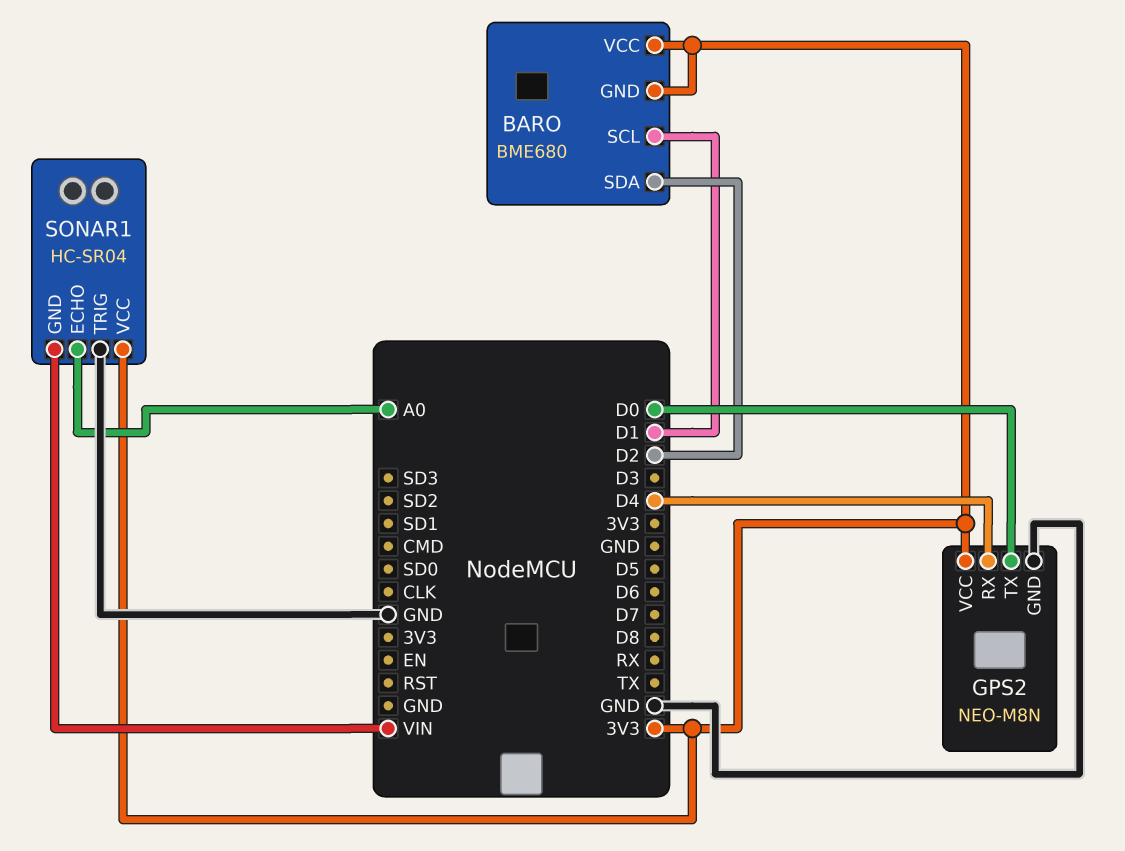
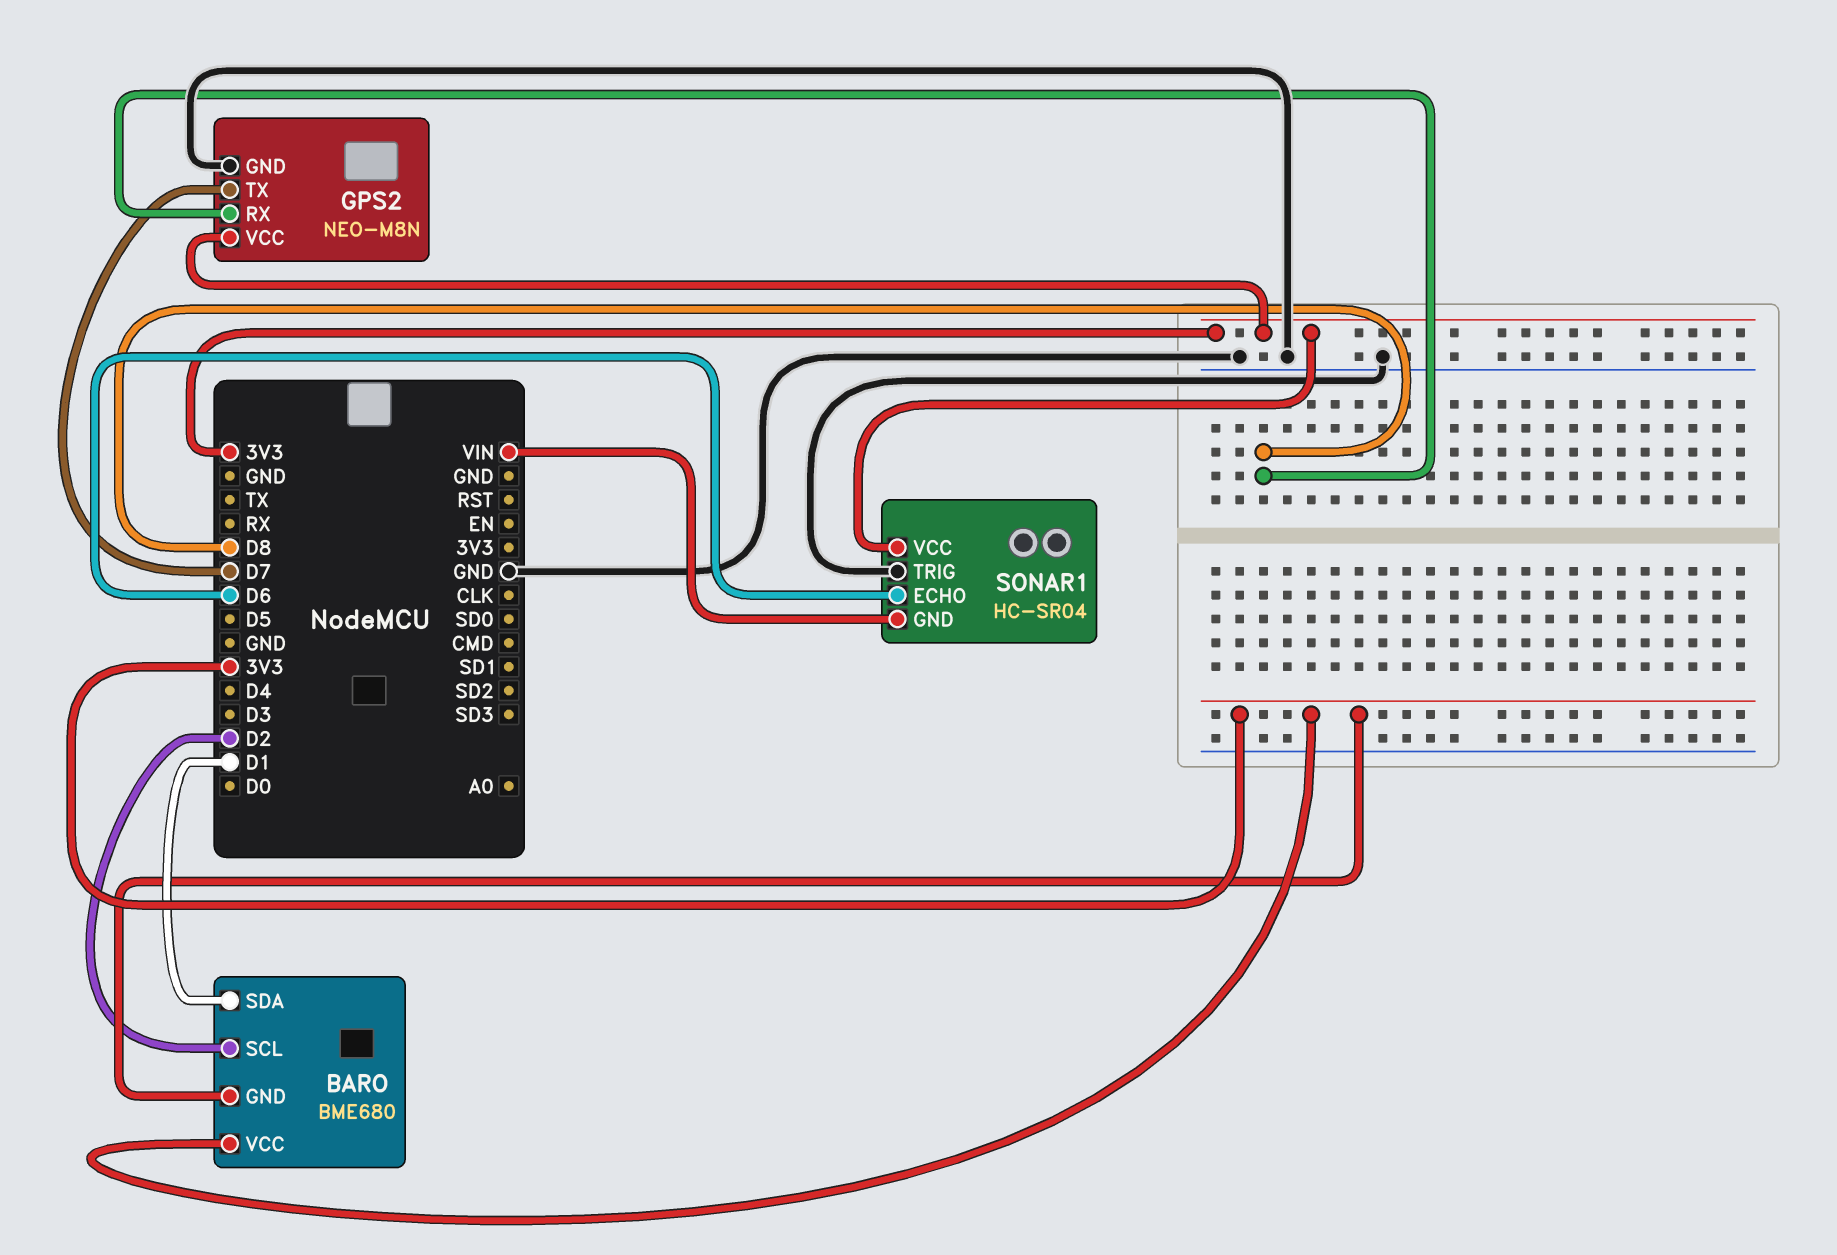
BARO pin SCL: D1 -> D2
BARO pin SDA: D2 -> D1
GPS2 pin RX: D4 -> D8
GPS2 pin TX: D0 -> D7
SONAR1 pin ECHO: A0 -> D6

